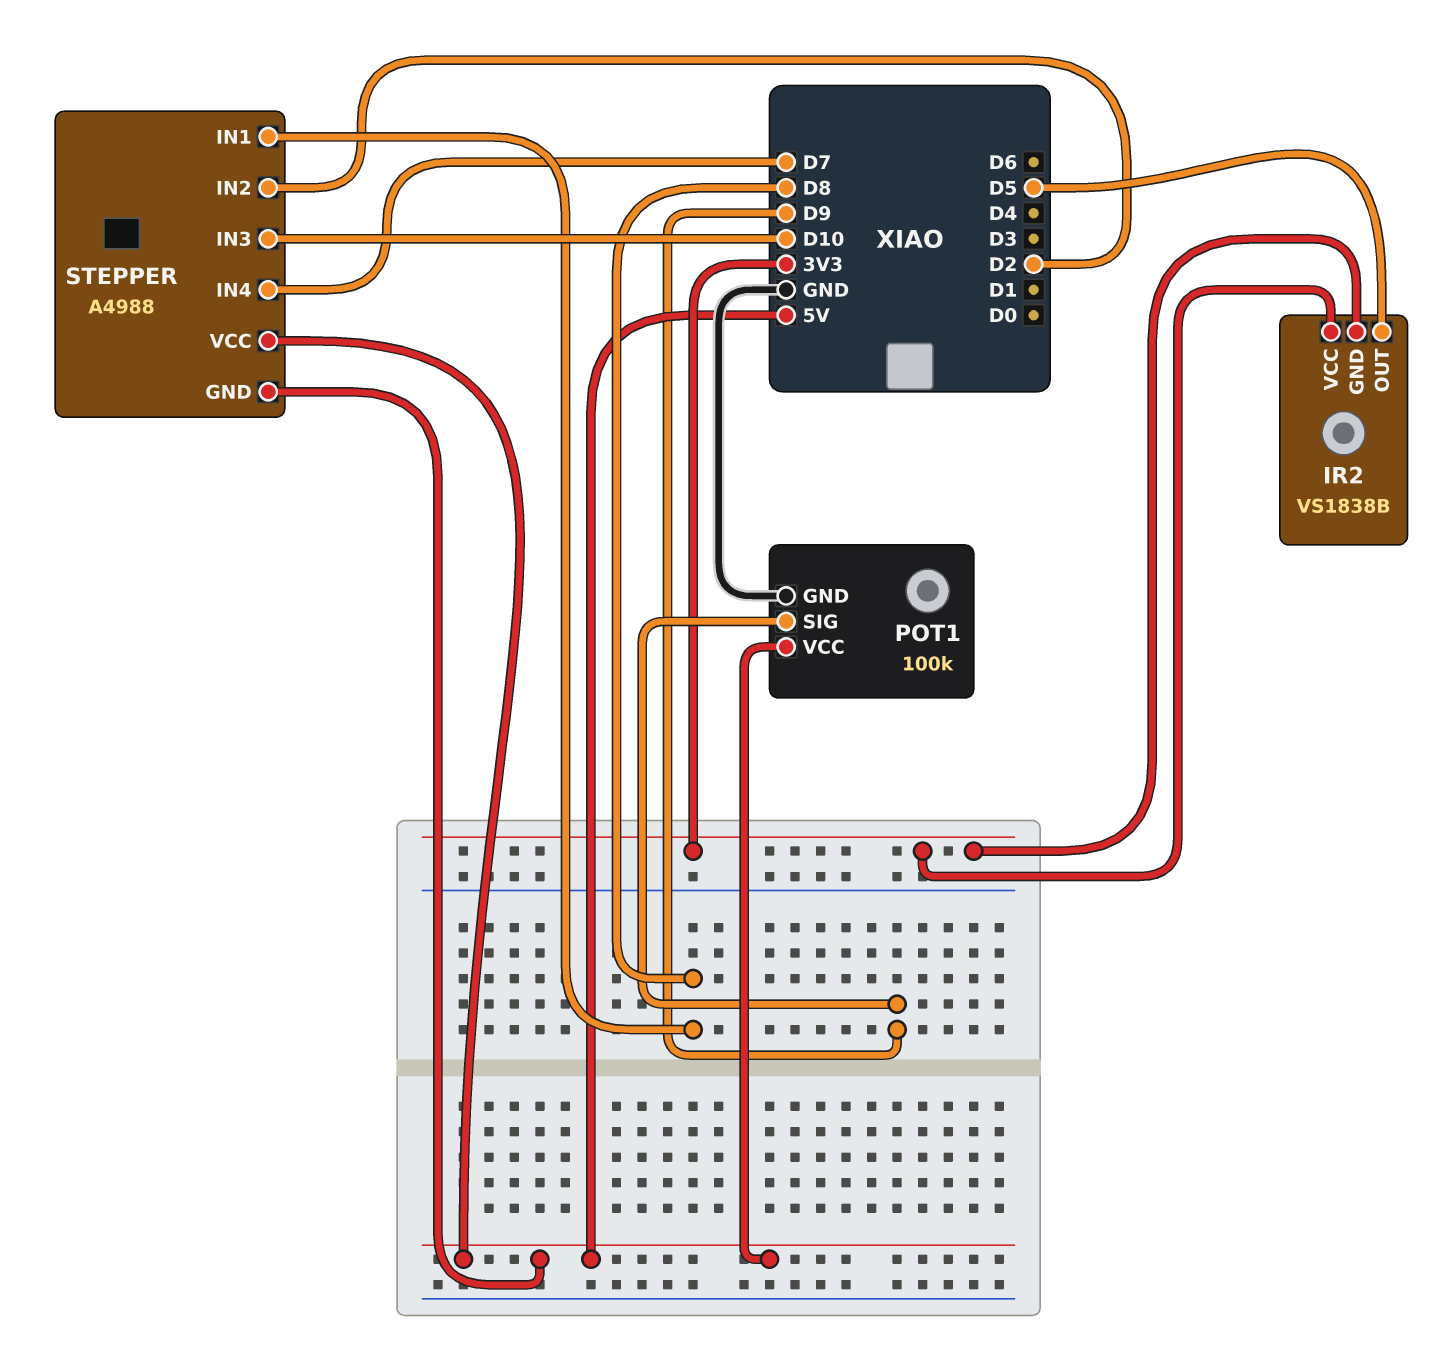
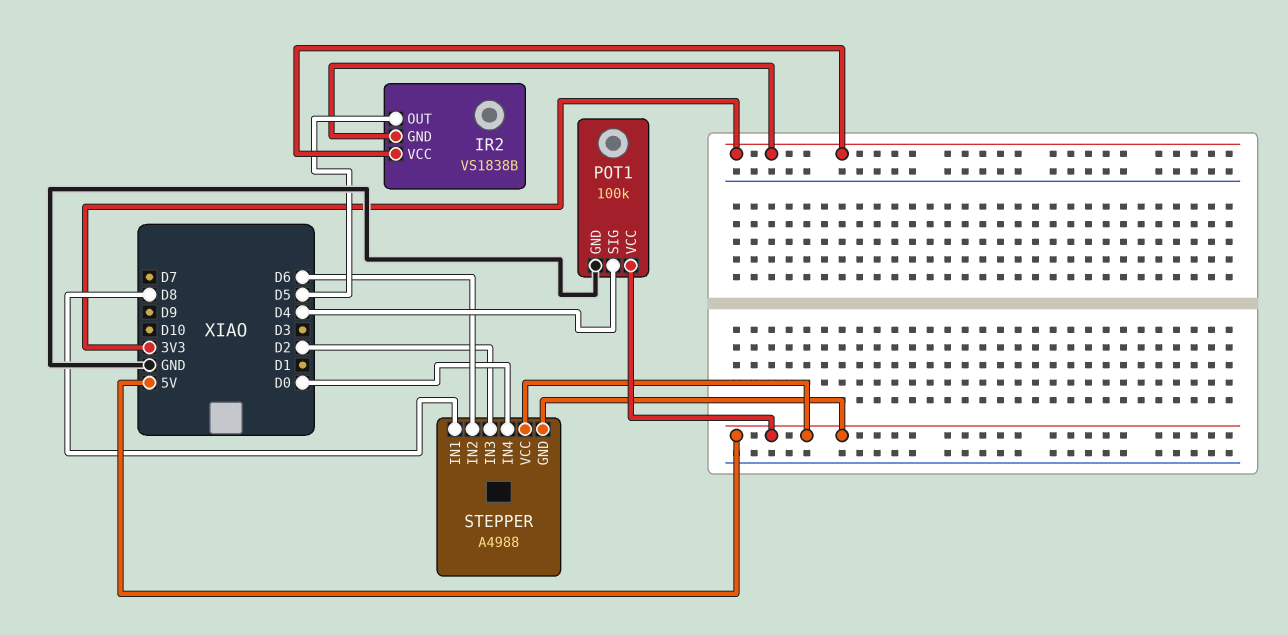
POT1 pin SIG: D9 -> D4
STEPPER pin IN2: D2 -> D6
STEPPER pin IN3: D10 -> D2
STEPPER pin IN4: D7 -> D0

